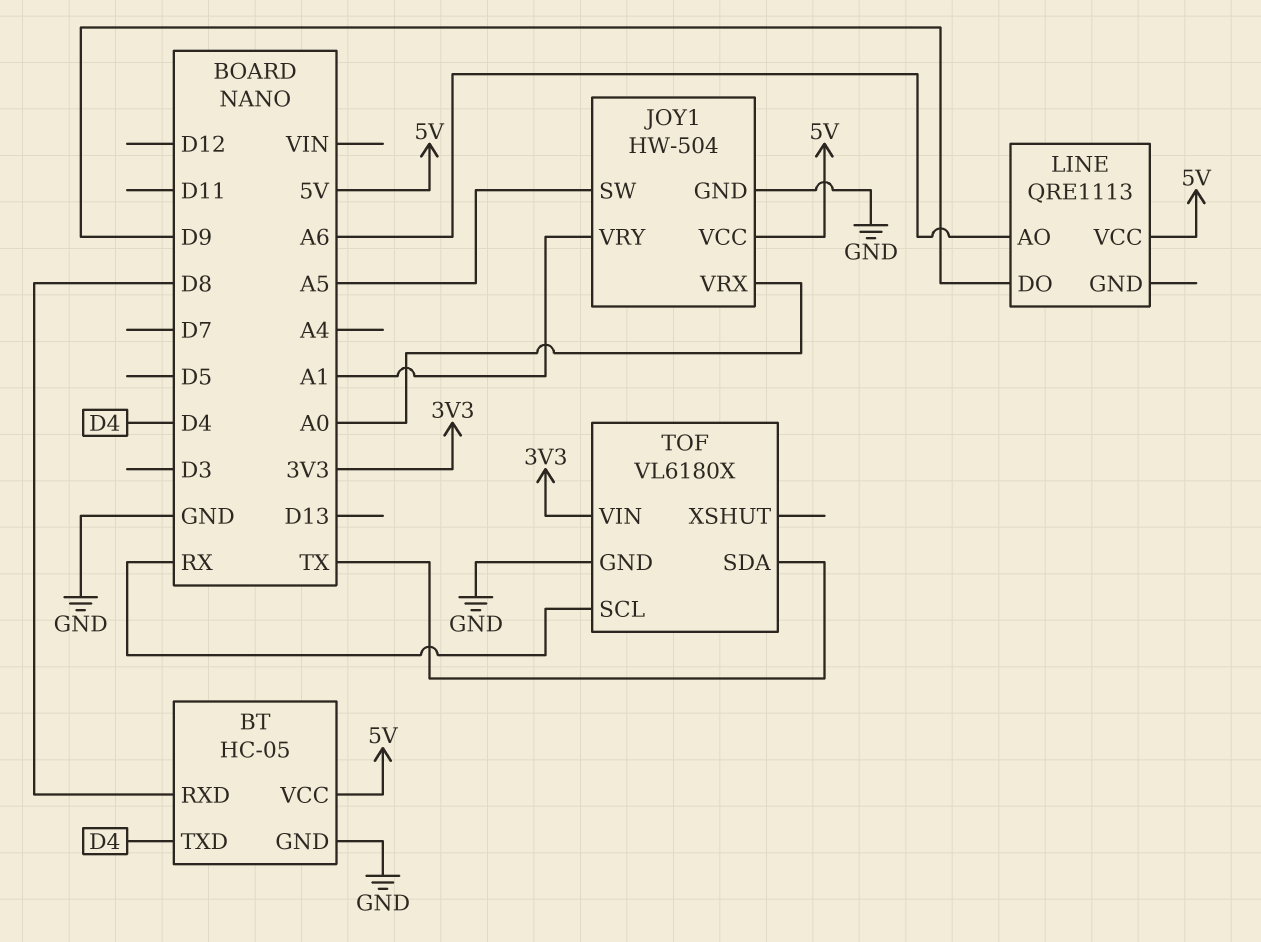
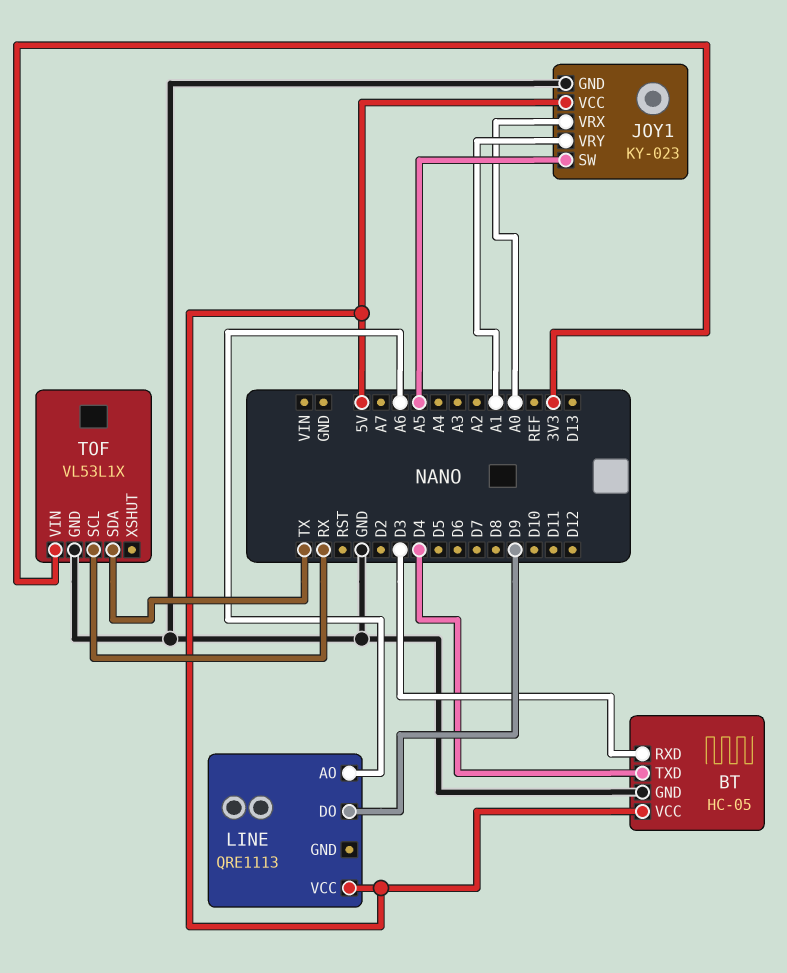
BT pin RXD: D8 -> D3
JOY1: HW-504 -> KY-023
TOF: VL6180X -> VL53L1X

